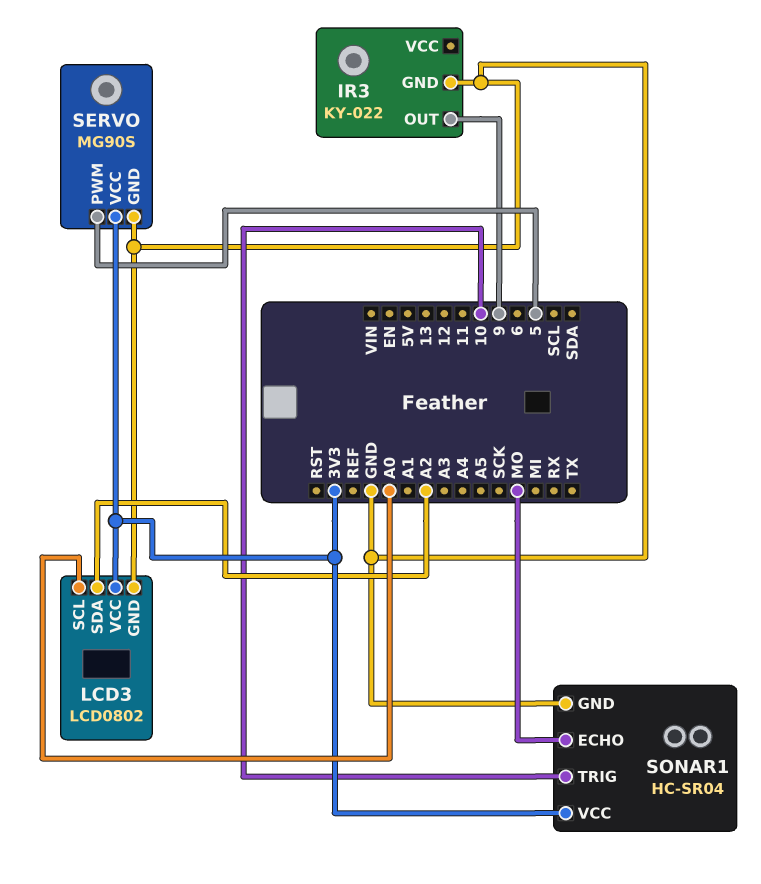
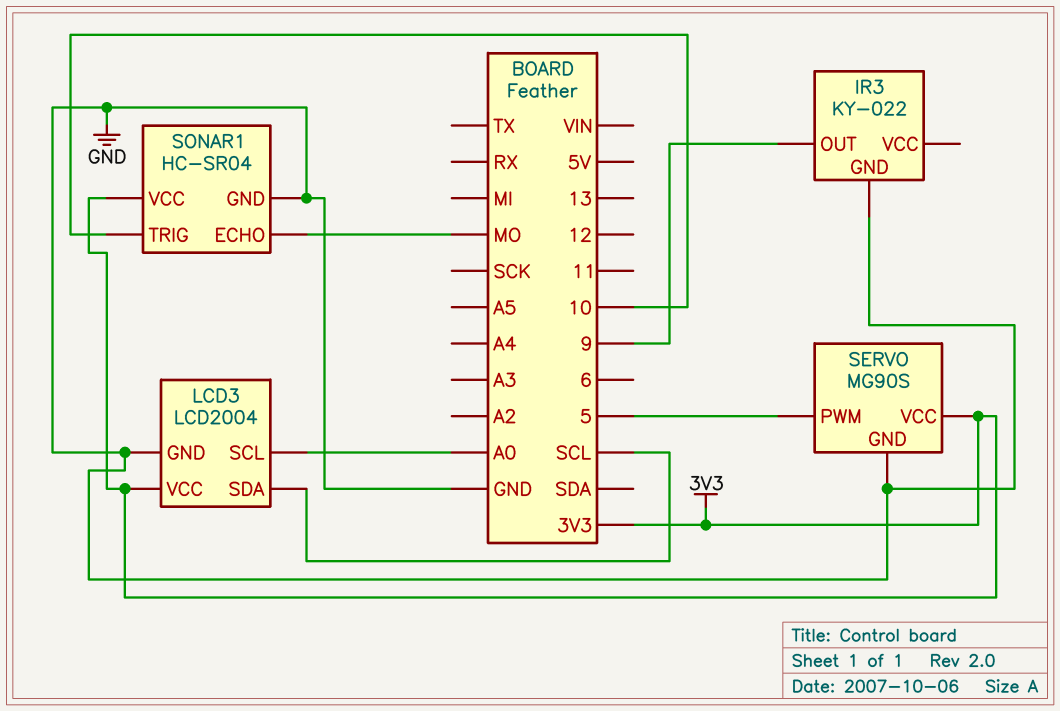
LCD3: LCD0802 -> LCD2004
LCD3 pin SDA: A2 -> SCL

